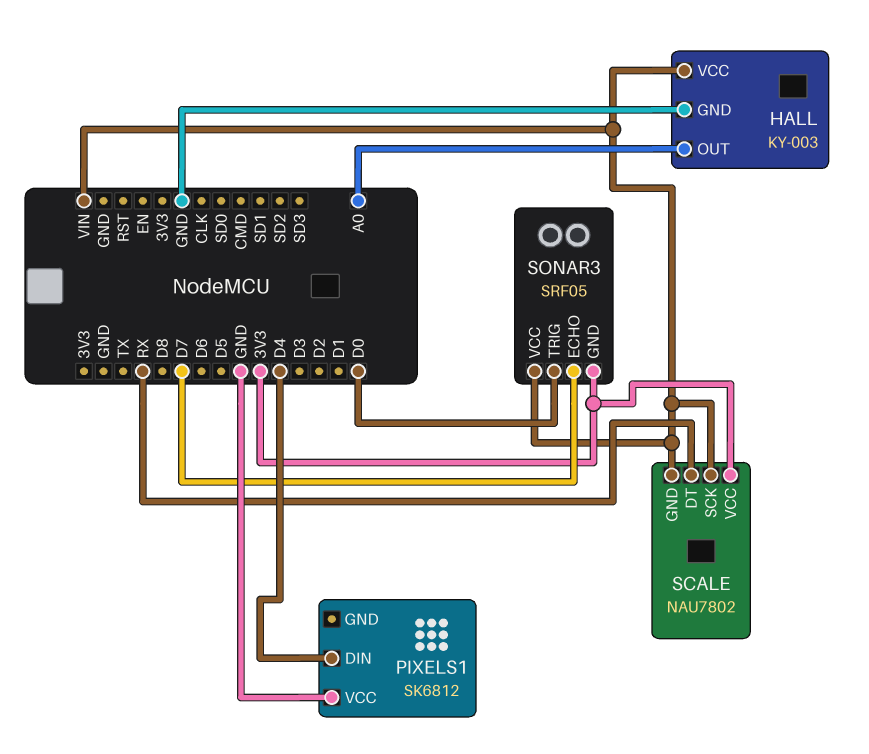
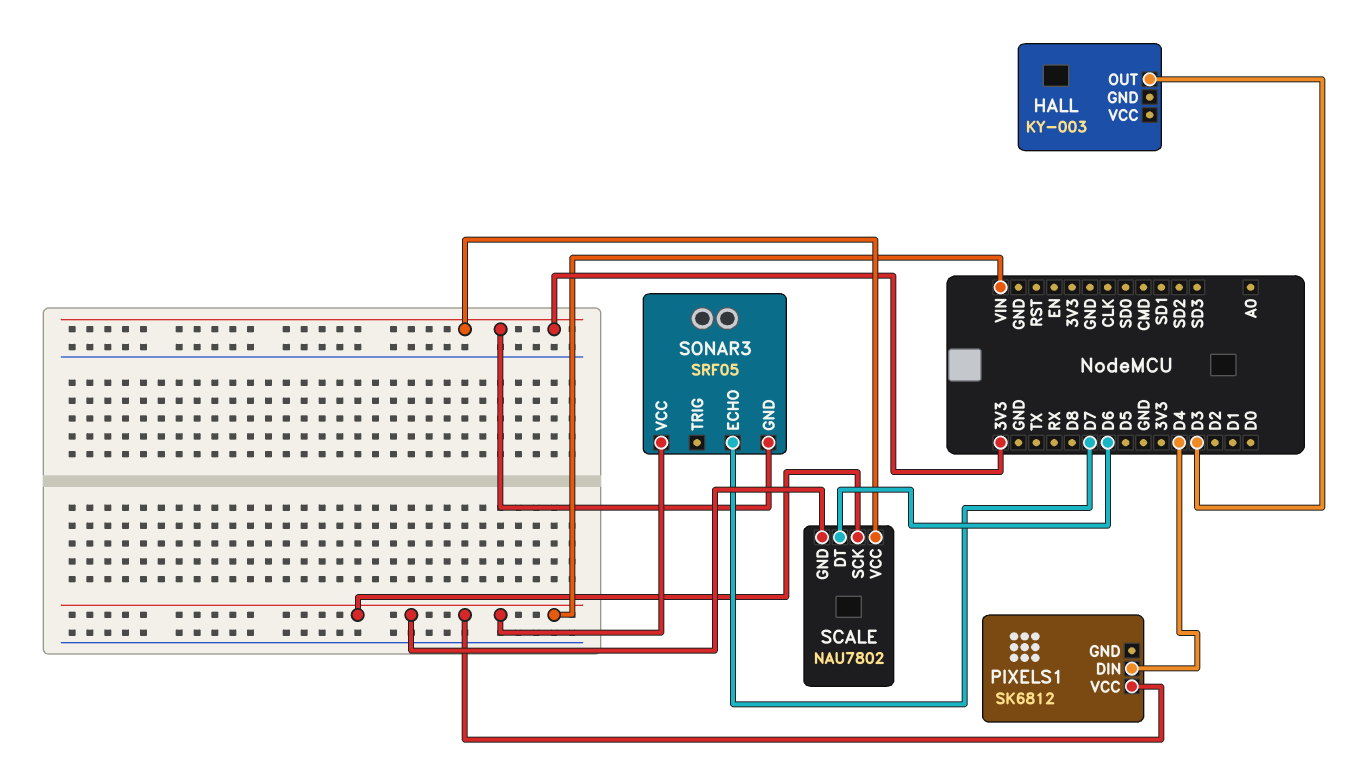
HALL pin GND: GND -> none
HALL pin OUT: A0 -> D3
HALL pin VCC: VIN -> none
PIXELS1 pin VCC: GND -> VIN
SCALE pin DT: RX -> D6
SONAR3 pin TRIG: D0 -> none

